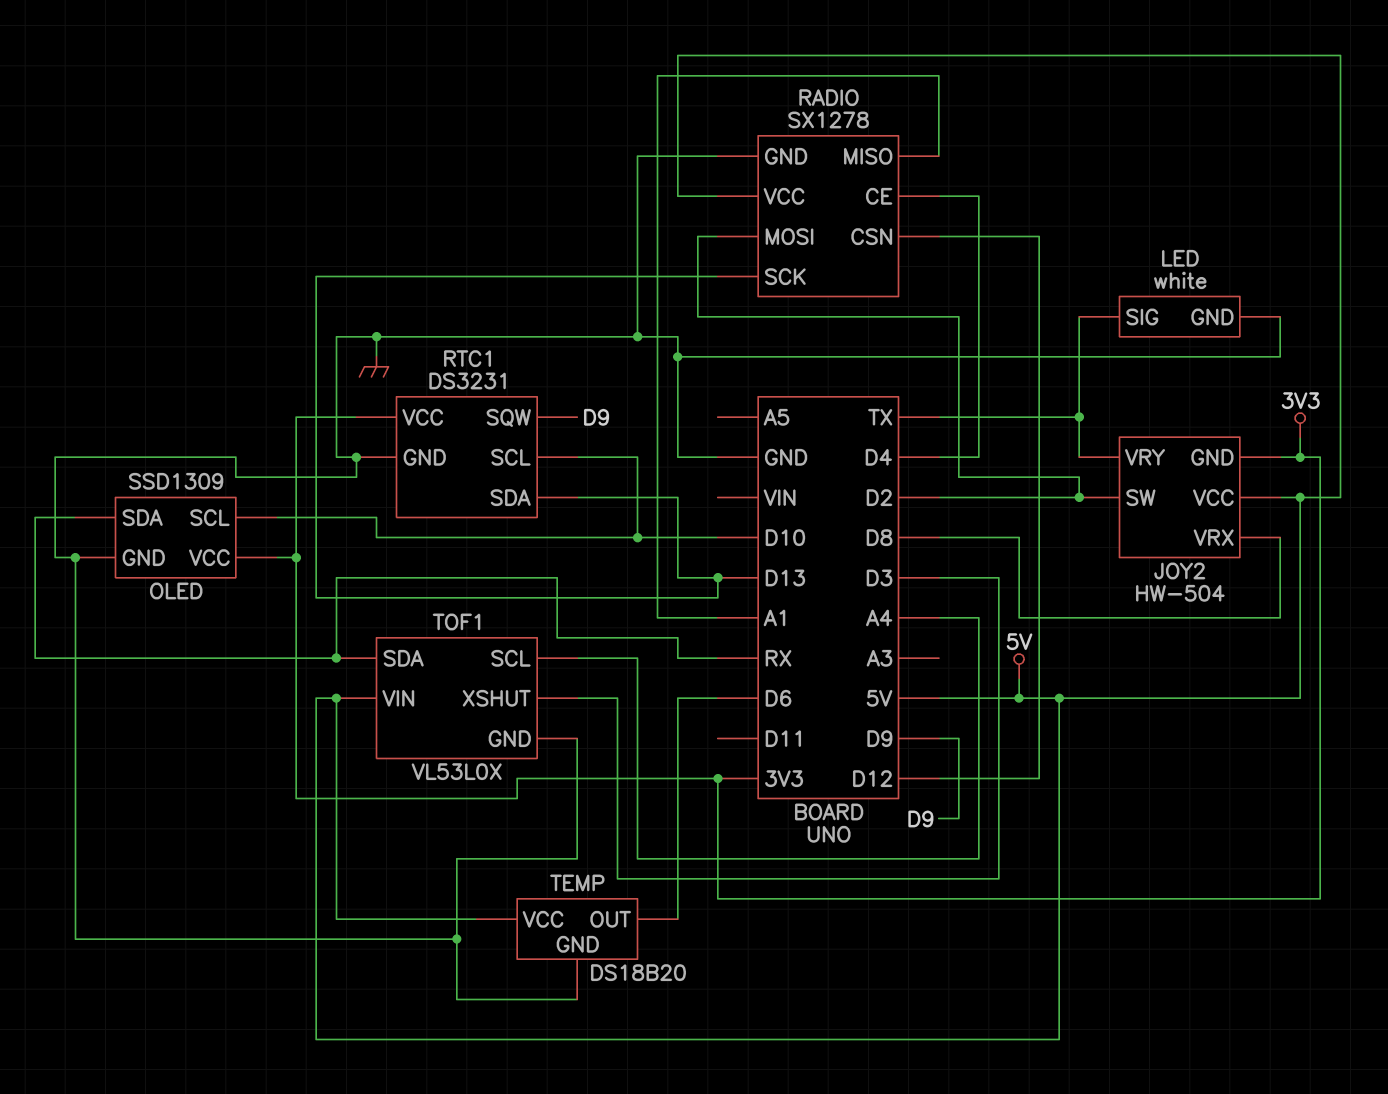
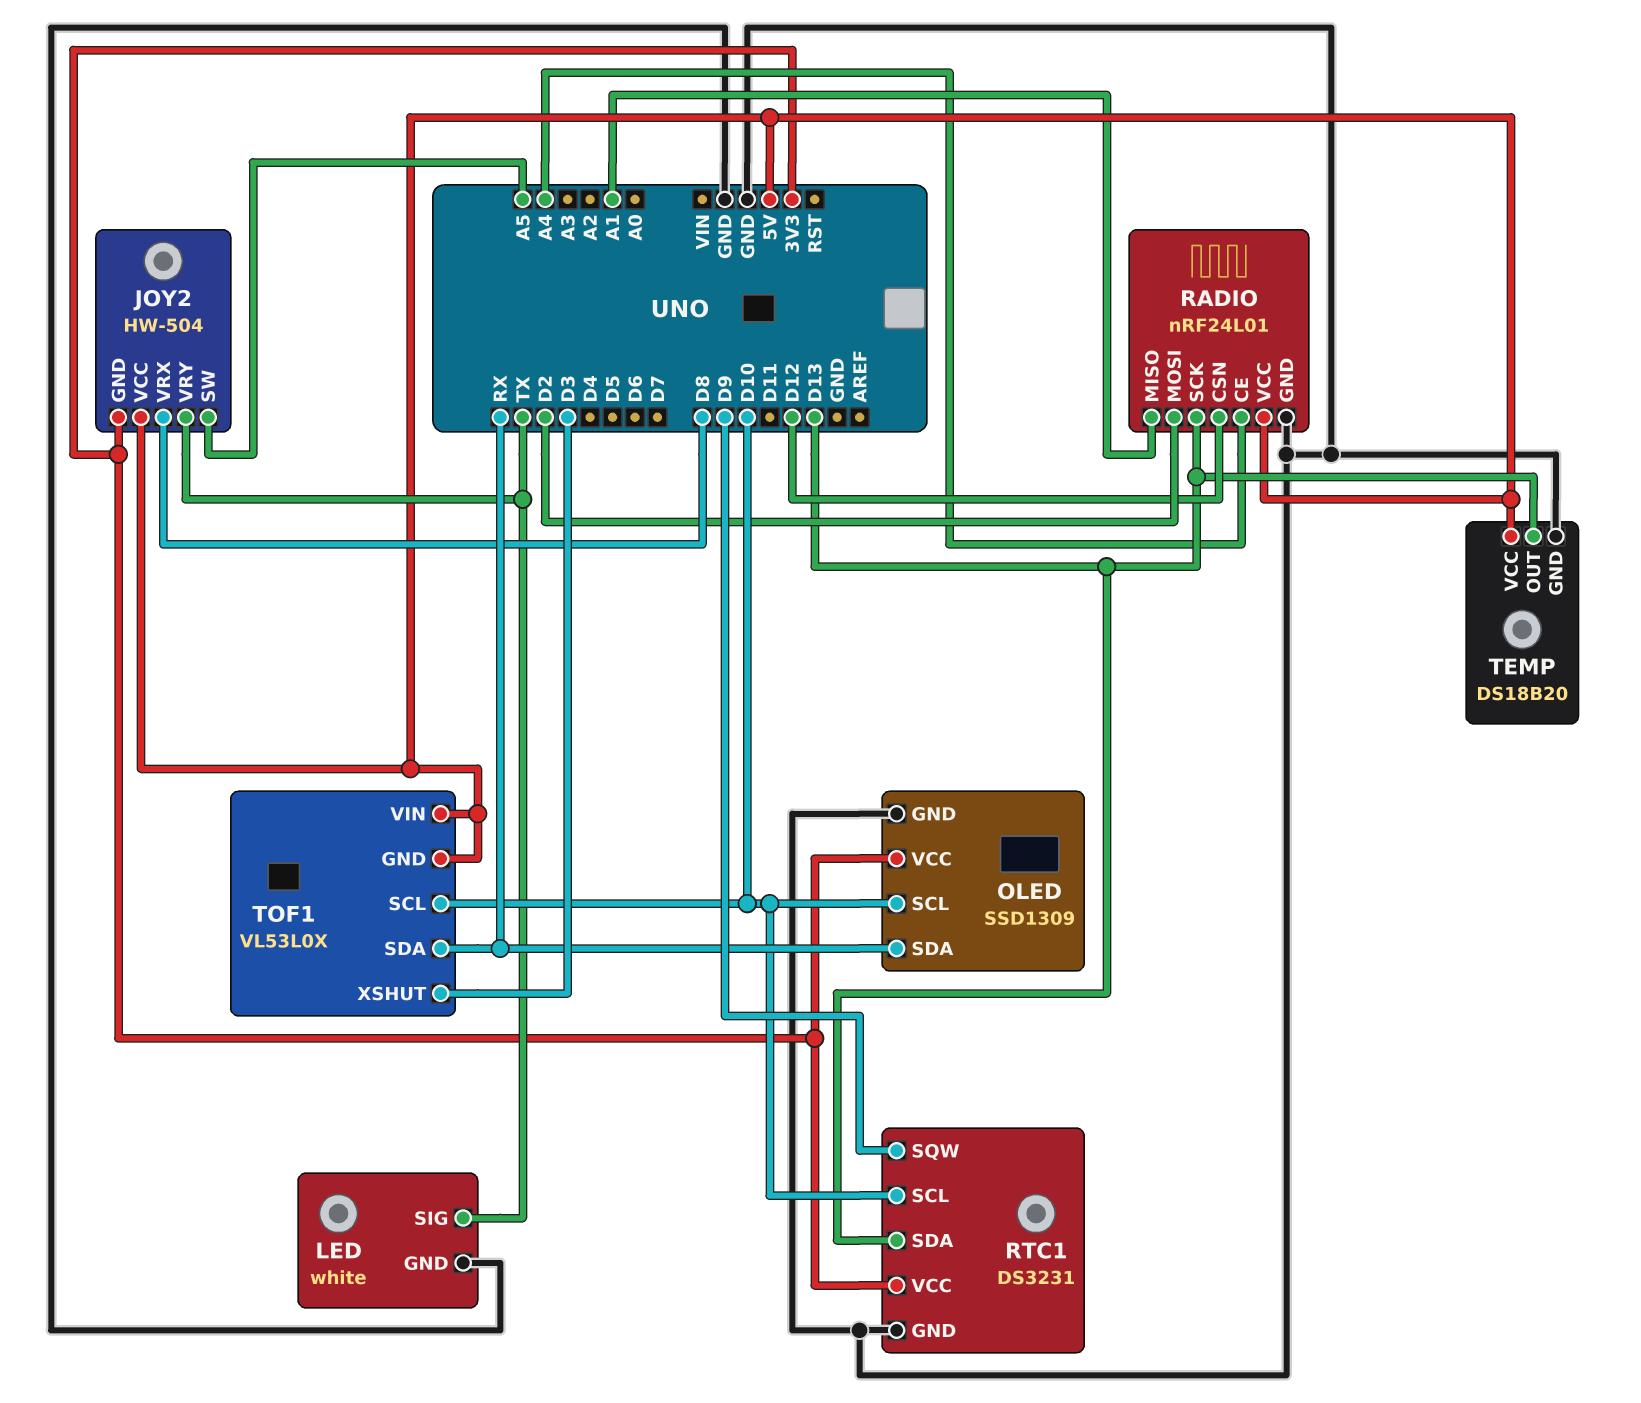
JOY2 pin SW: D2 -> A5
RADIO: SX1278 -> nRF24L01
RADIO pin CE: D4 -> A4
TEMP pin OUT: D6 -> D13
TOF1 pin GND: GND -> 5V
TOF1 pin SCL: A4 -> D10

